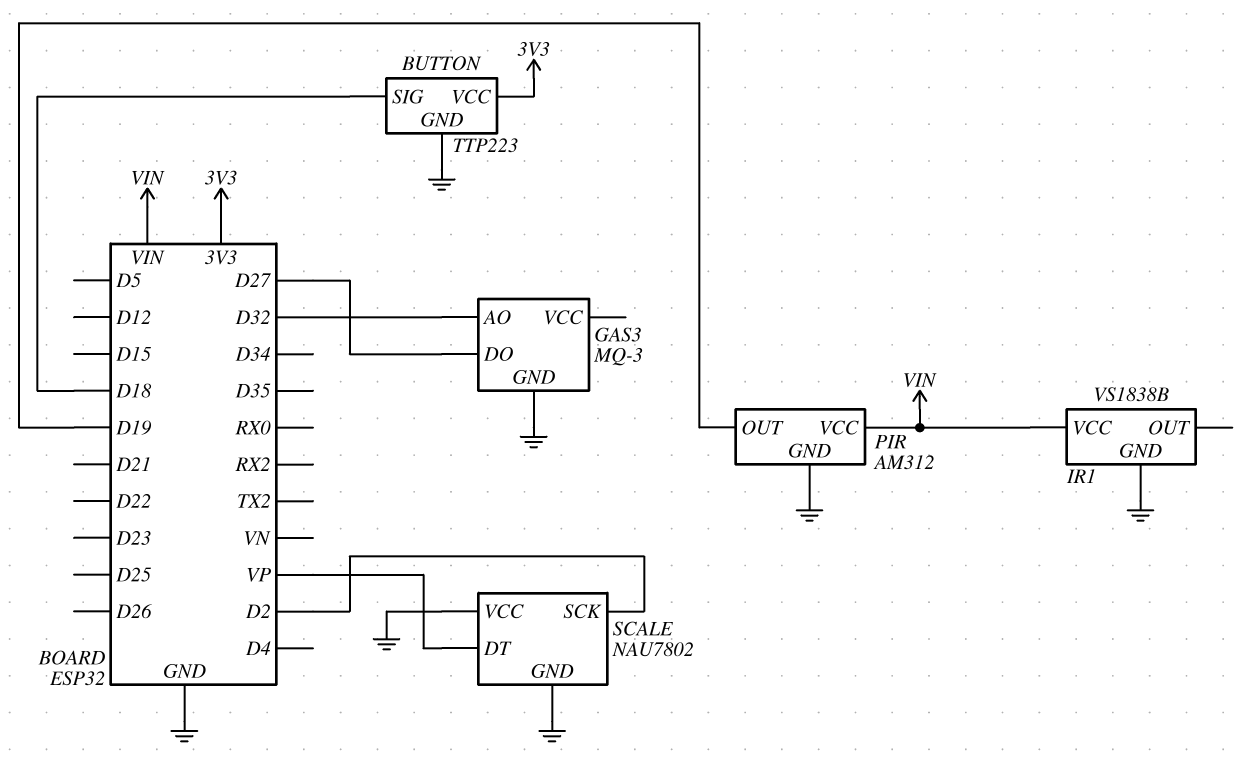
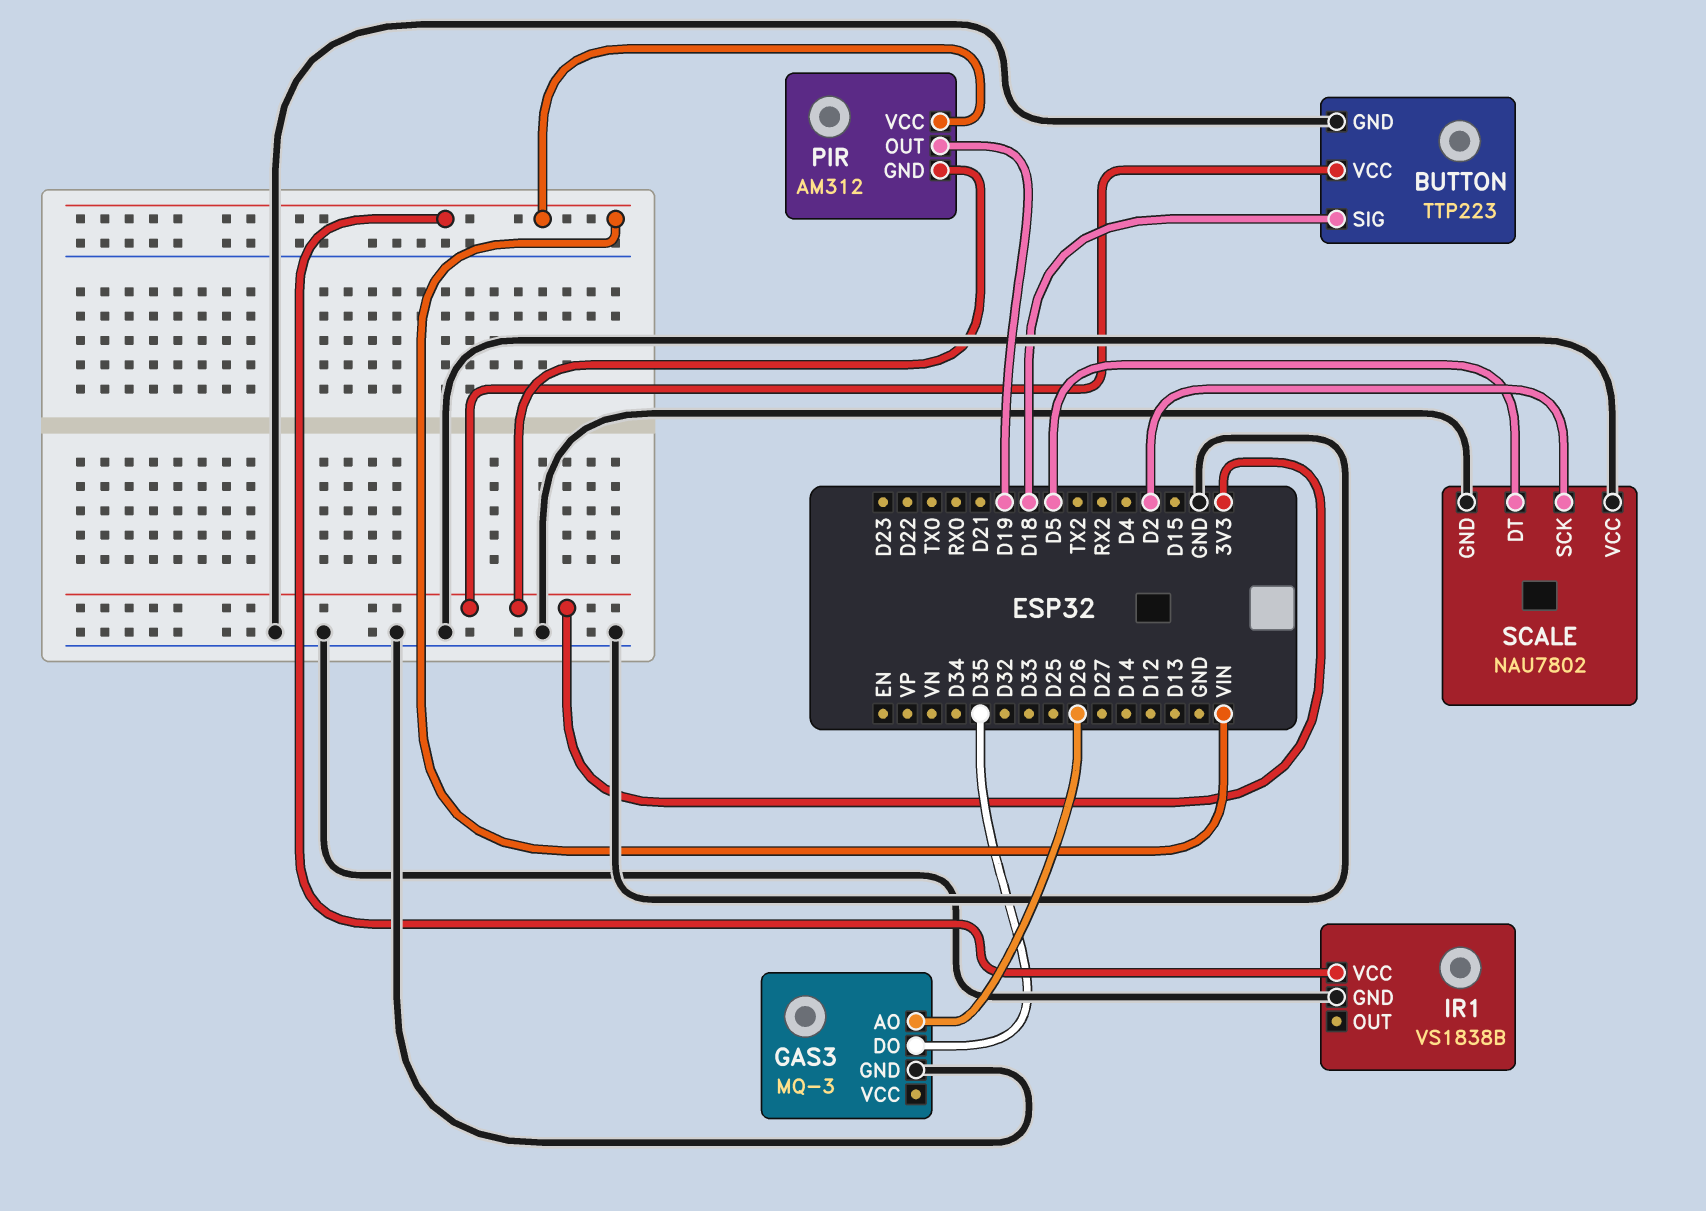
GAS3 pin AO: D32 -> D26
GAS3 pin DO: D27 -> D35
PIR pin GND: GND -> 3V3
SCALE pin DT: VP -> D5

